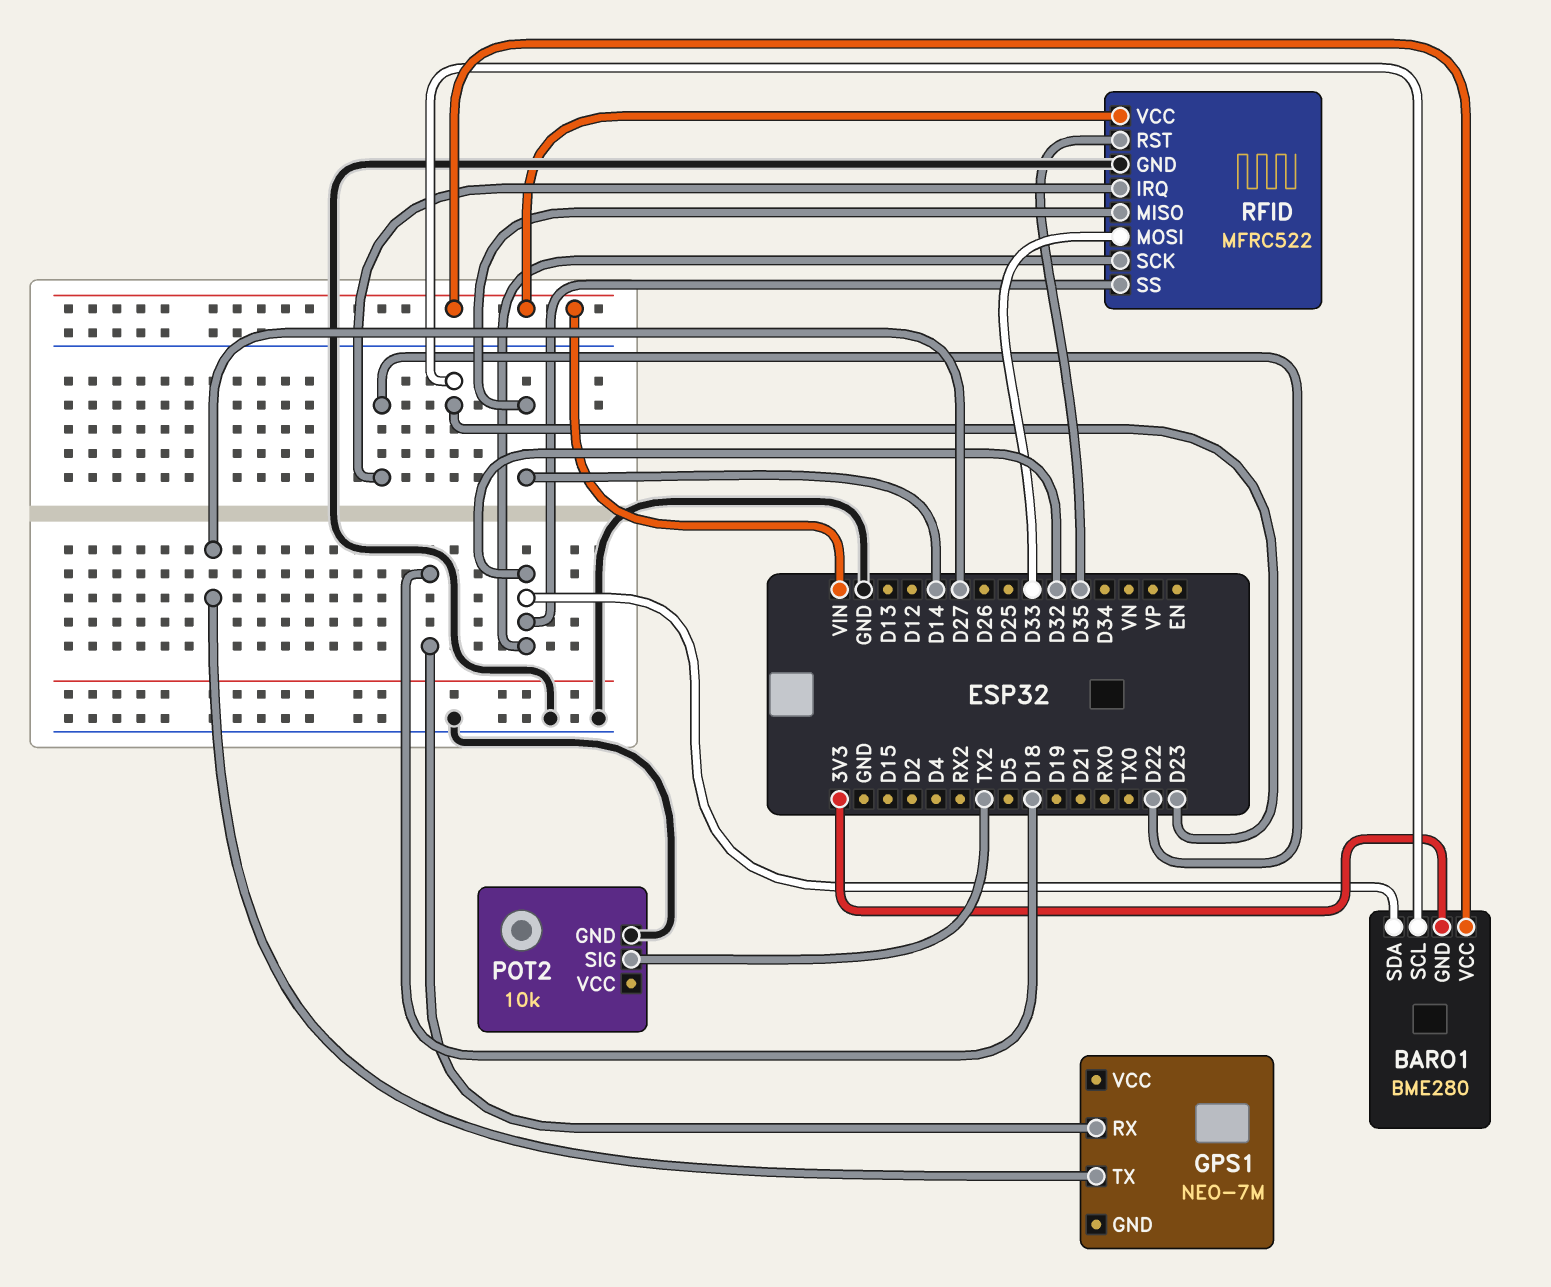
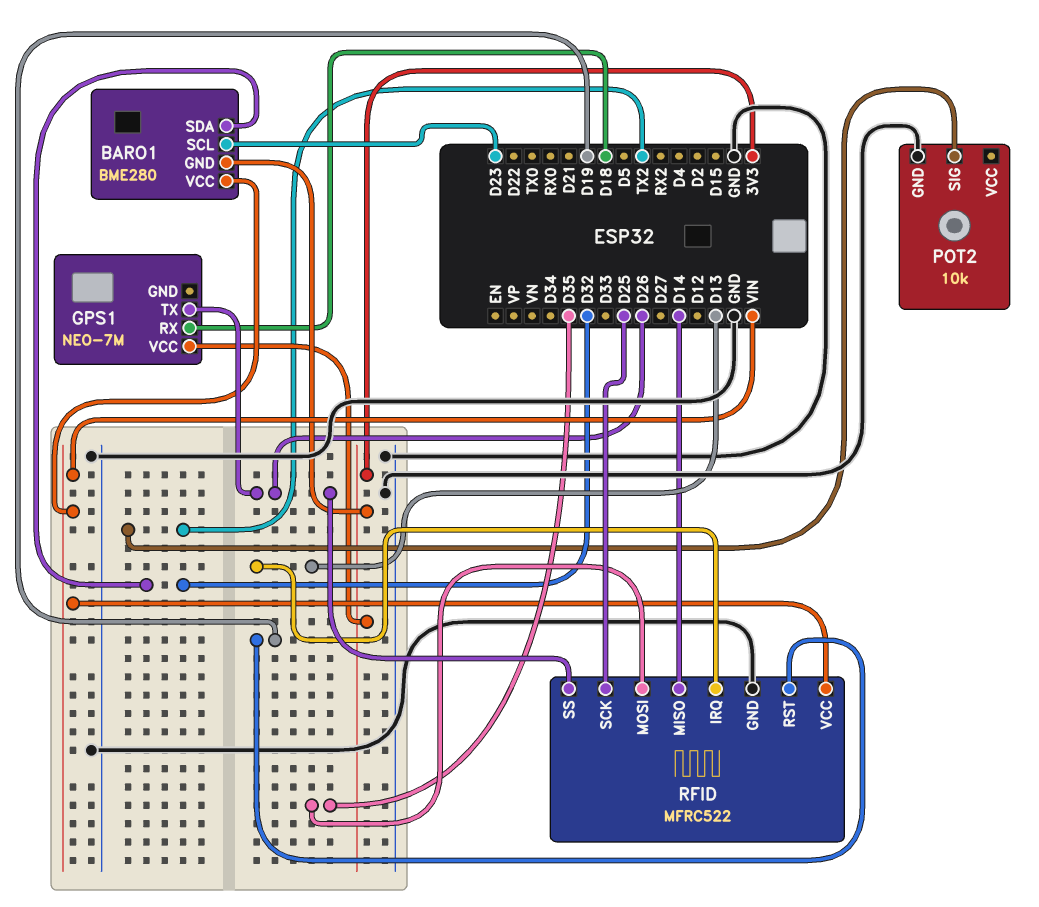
GPS1 pin TX: D27 -> D26
GPS1 pin VCC: none -> 3V3
RFID pin IRQ: D22 -> D13
RFID pin MOSI: D33 -> D35
RFID pin RST: D35 -> D19
RFID pin SCK: D32 -> D25
RFID pin SS: D32 -> D26

